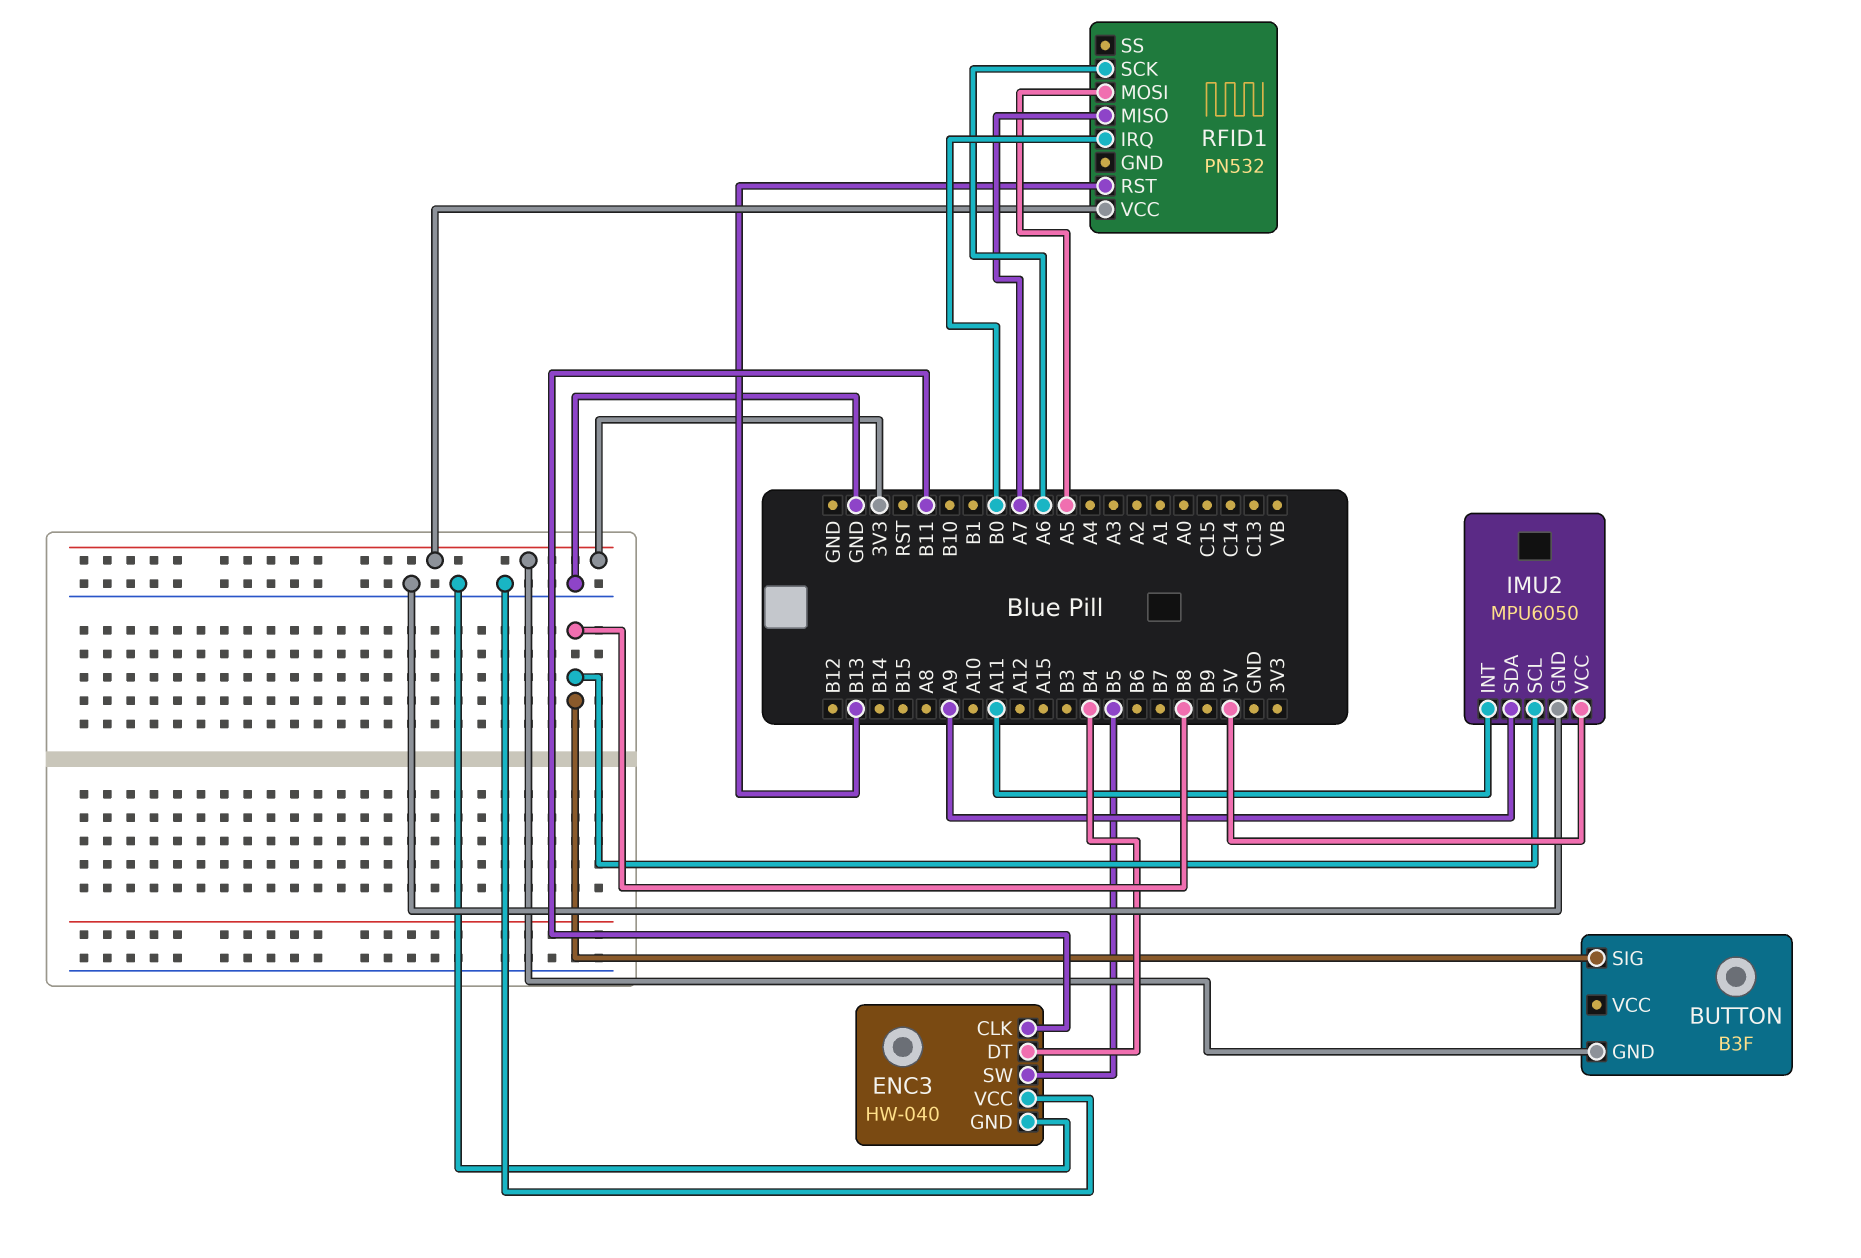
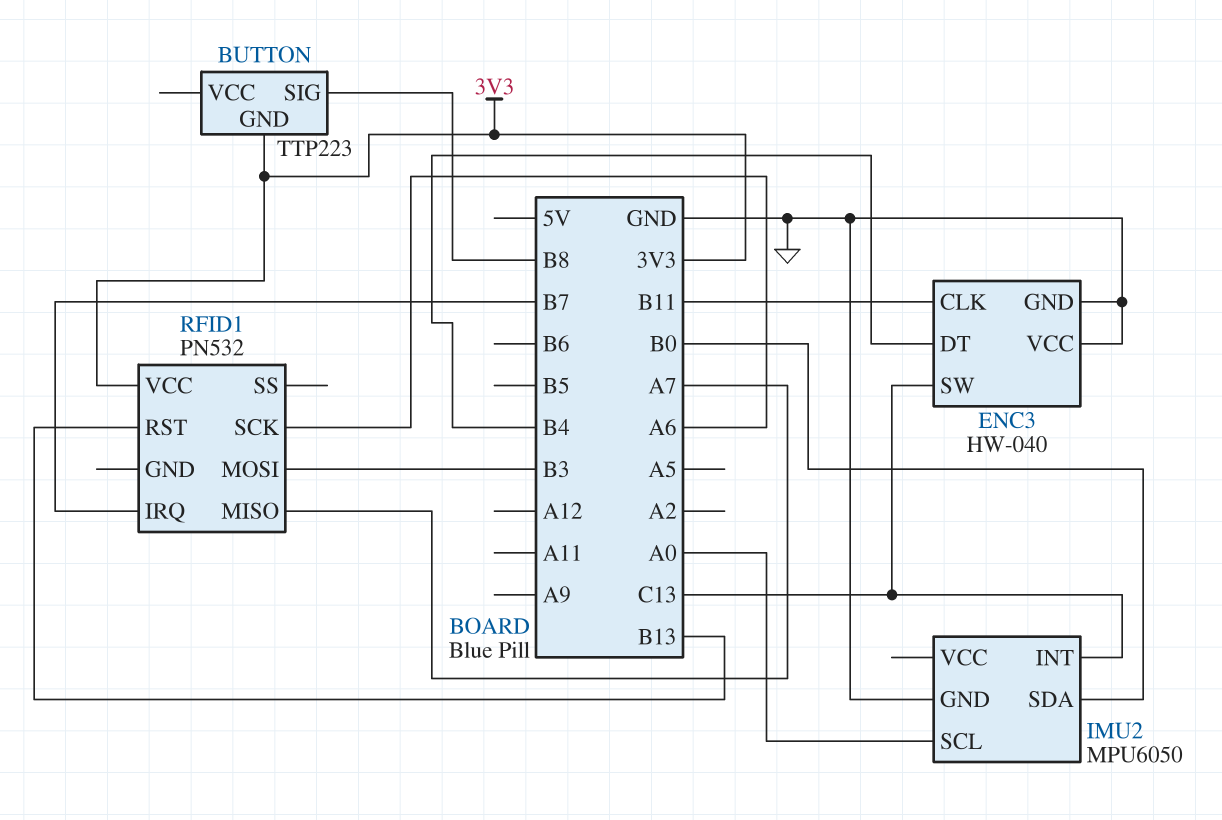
BUTTON: B3F -> TTP223
ENC3 pin SW: B5 -> C13
IMU2 pin INT: A11 -> C13
IMU2 pin SCL: B8 -> A0
IMU2 pin SDA: A9 -> B0
IMU2 pin VCC: 5V -> none
RFID1 pin IRQ: B0 -> B7
RFID1 pin MOSI: A5 -> B3

